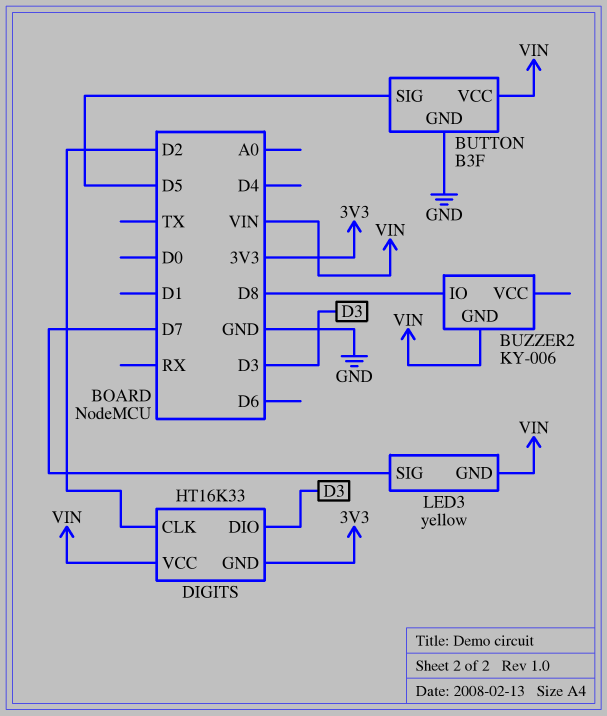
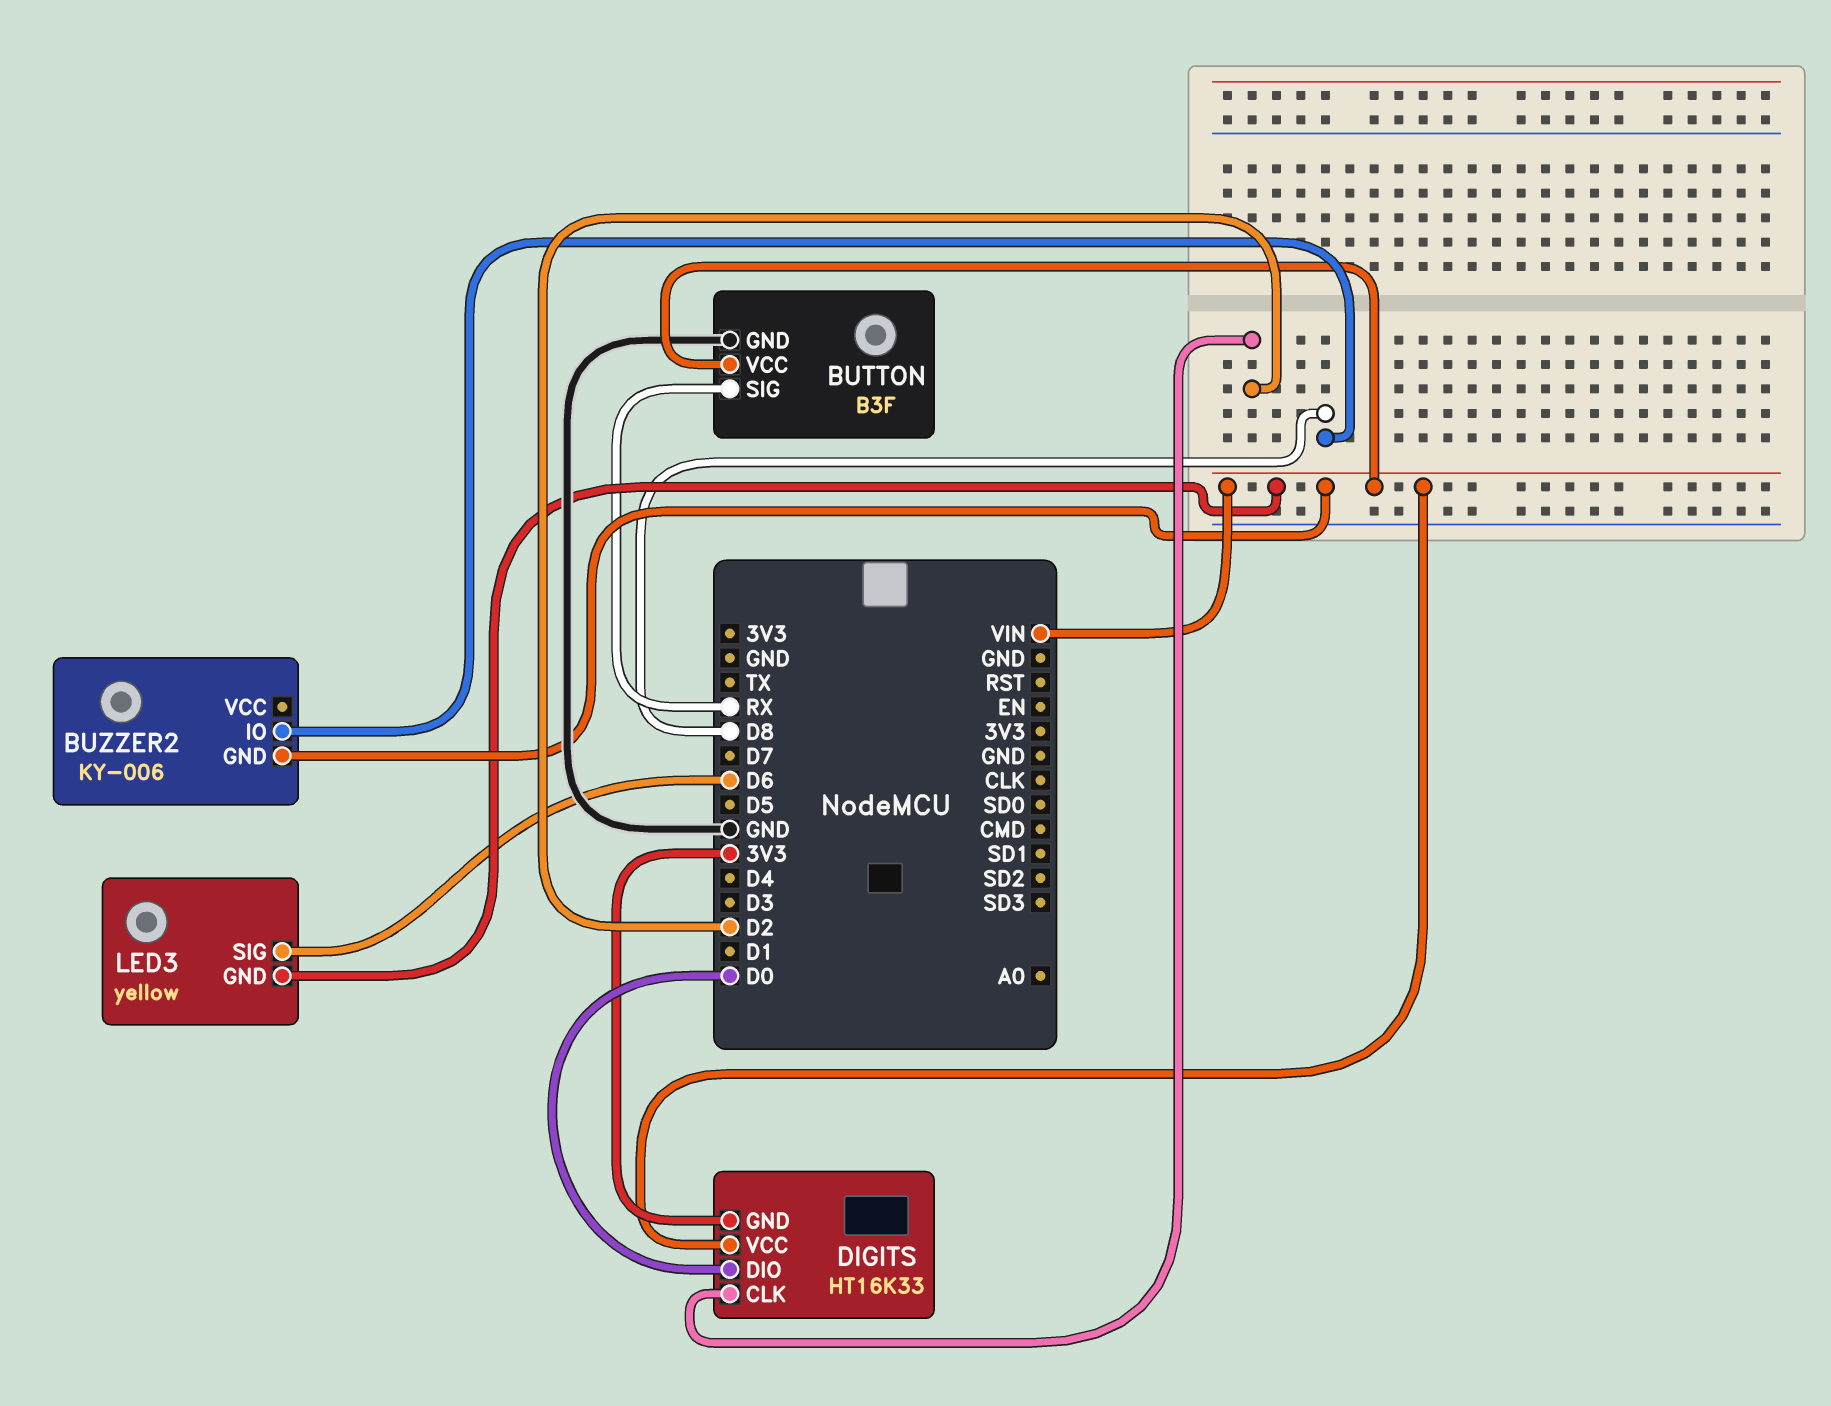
BUTTON pin SIG: D5 -> RX
DIGITS pin DIO: D3 -> D0
LED3 pin SIG: D7 -> D6

